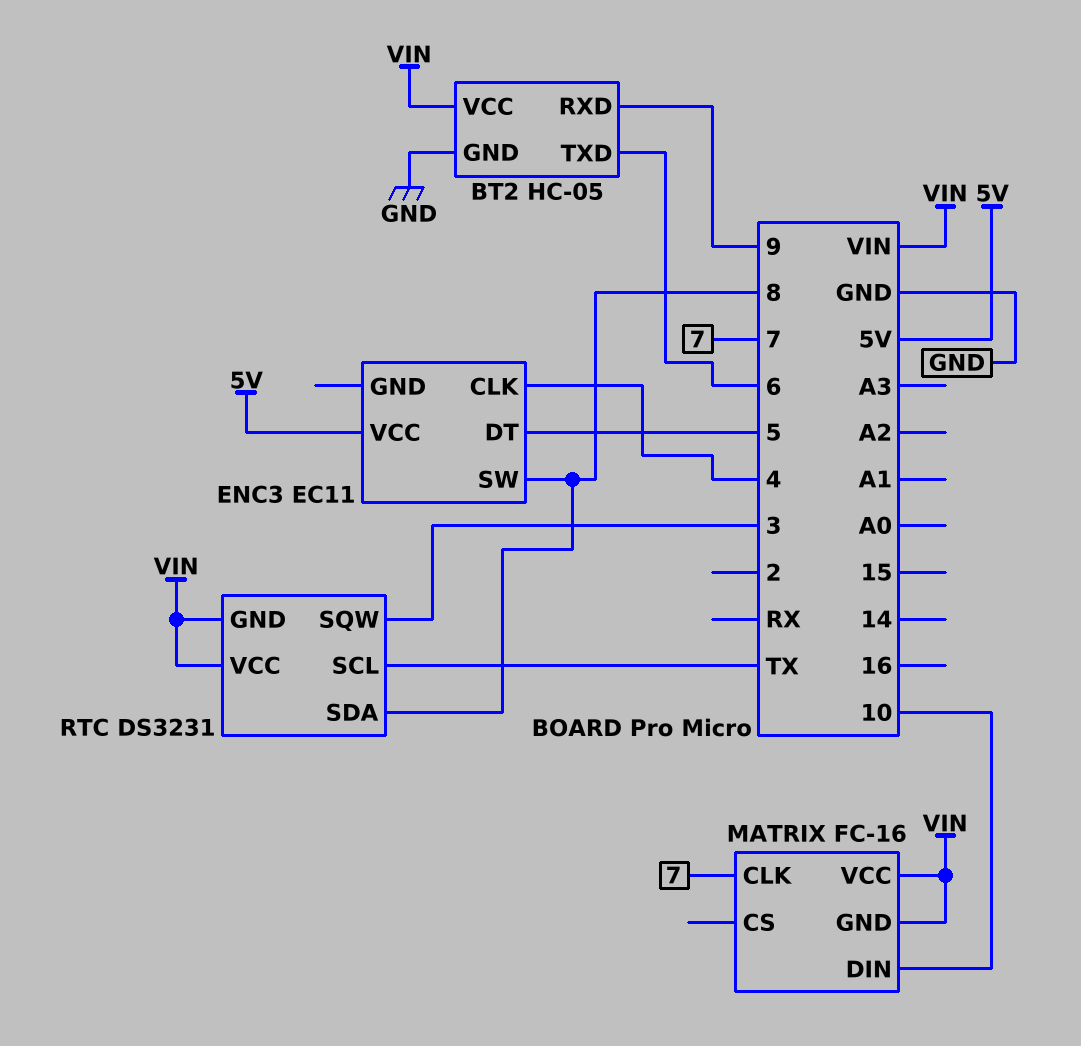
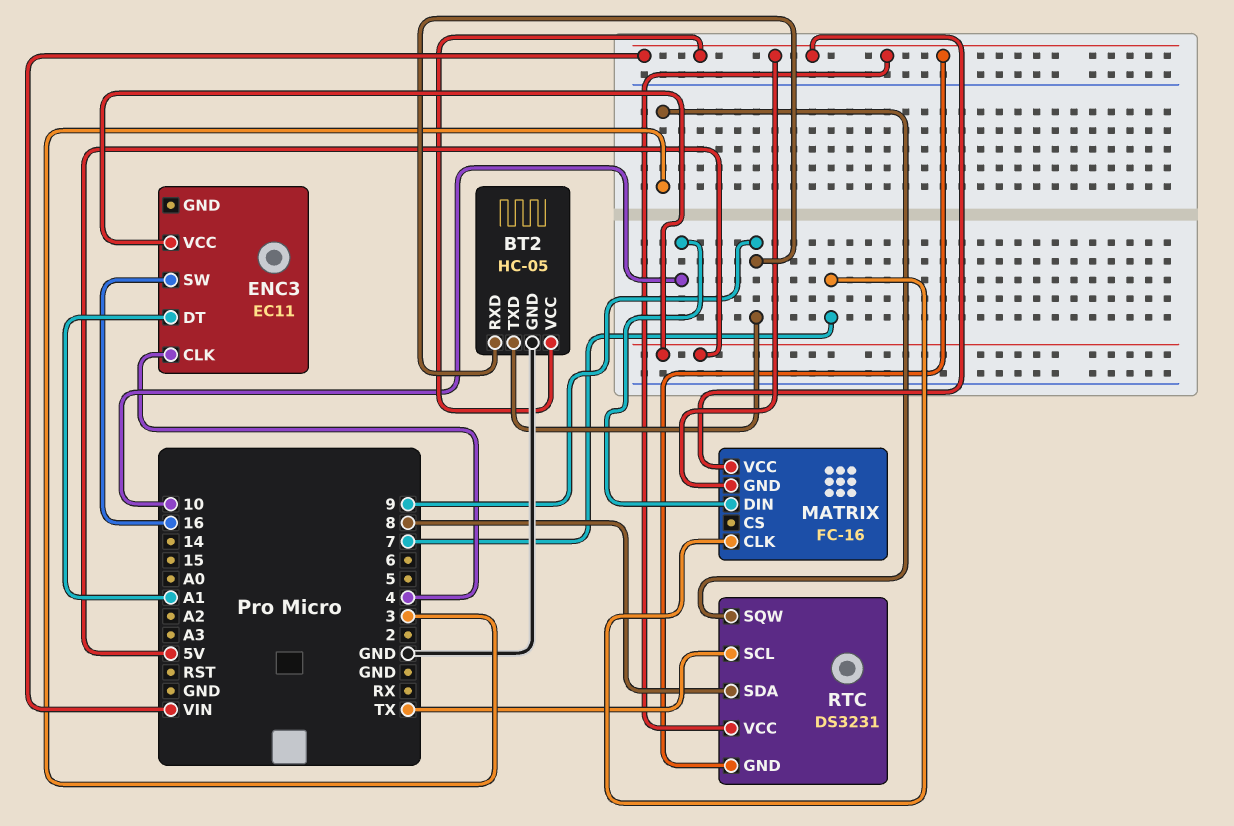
BT2 pin TXD: 6 -> 9
ENC3 pin DT: 5 -> A1
ENC3 pin SW: 8 -> 16

